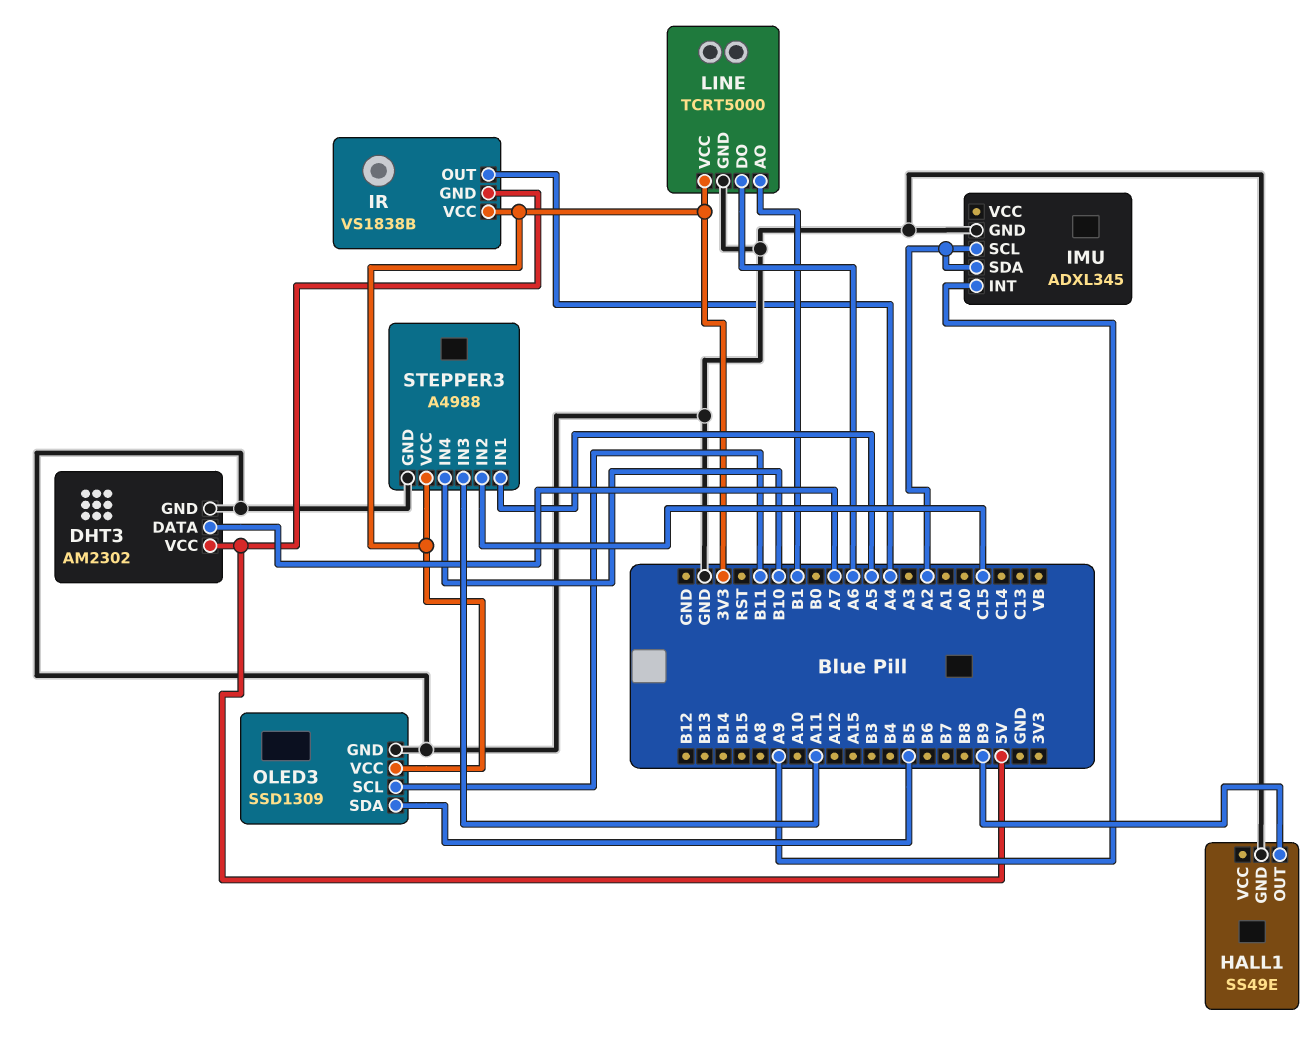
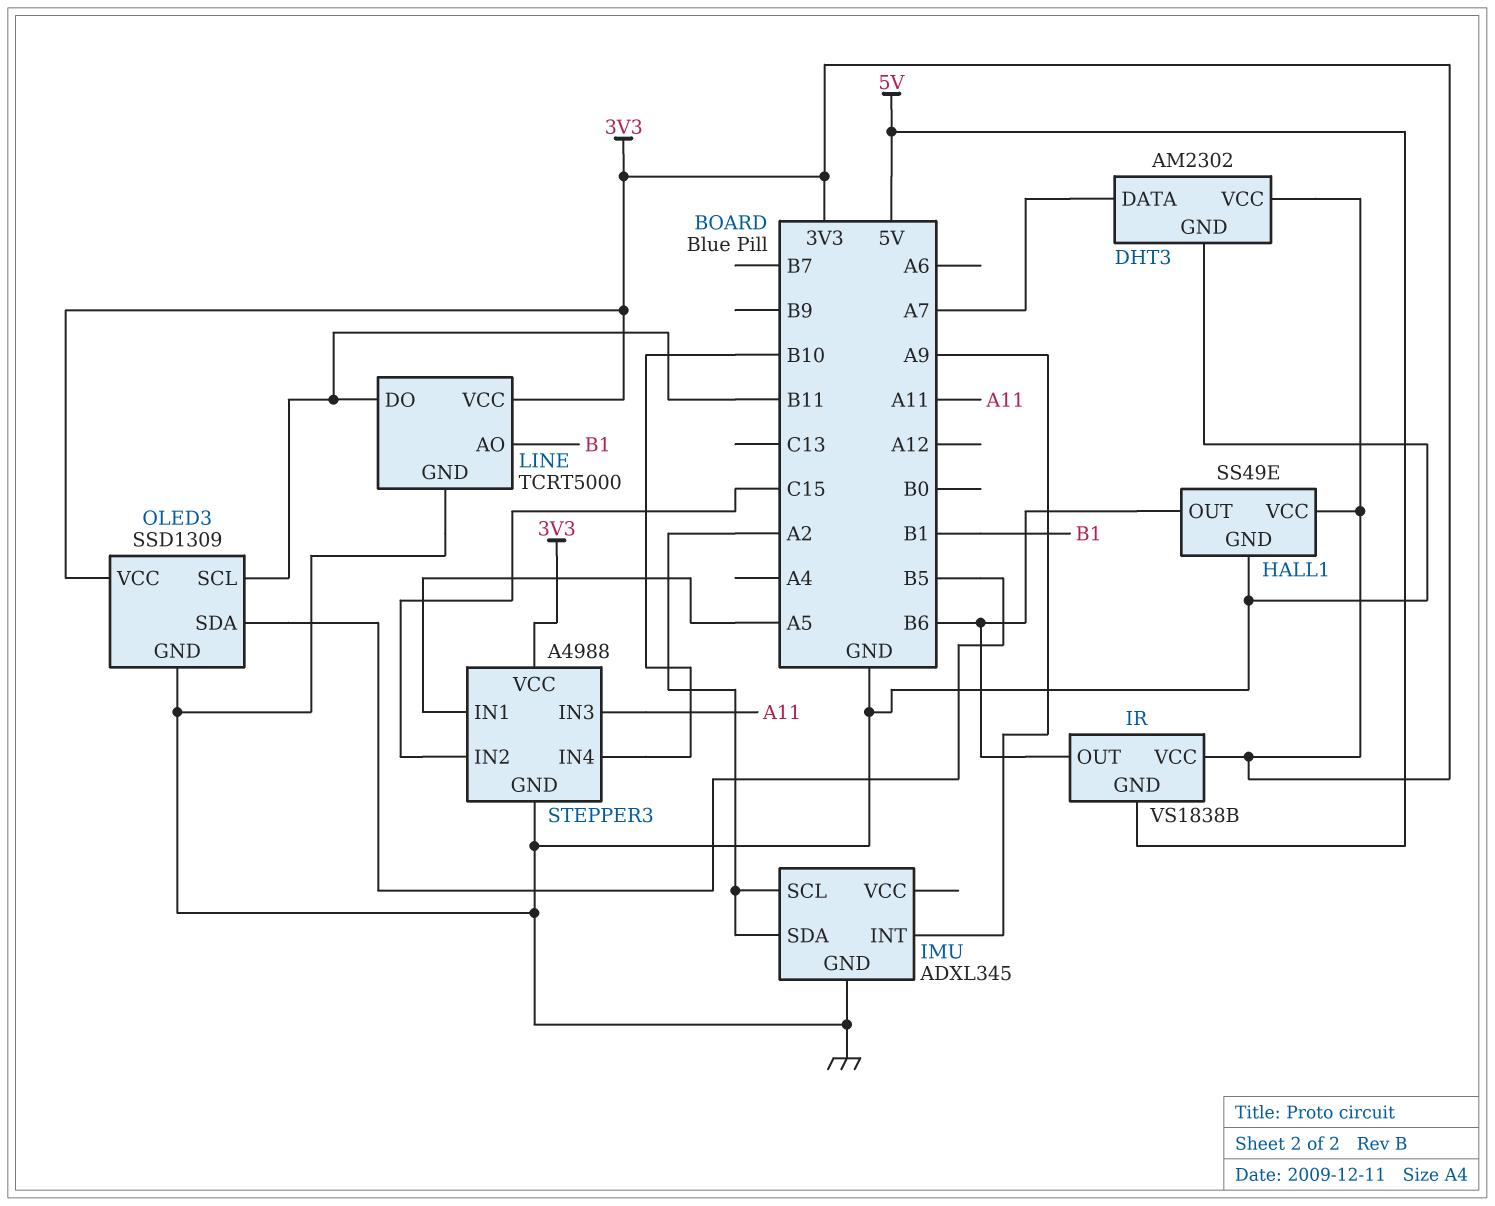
DHT3 pin VCC: 5V -> 3V3
HALL1 pin OUT: B9 -> B6
HALL1 pin VCC: none -> 3V3
IR pin OUT: A4 -> B6
LINE pin DO: A6 -> B11

